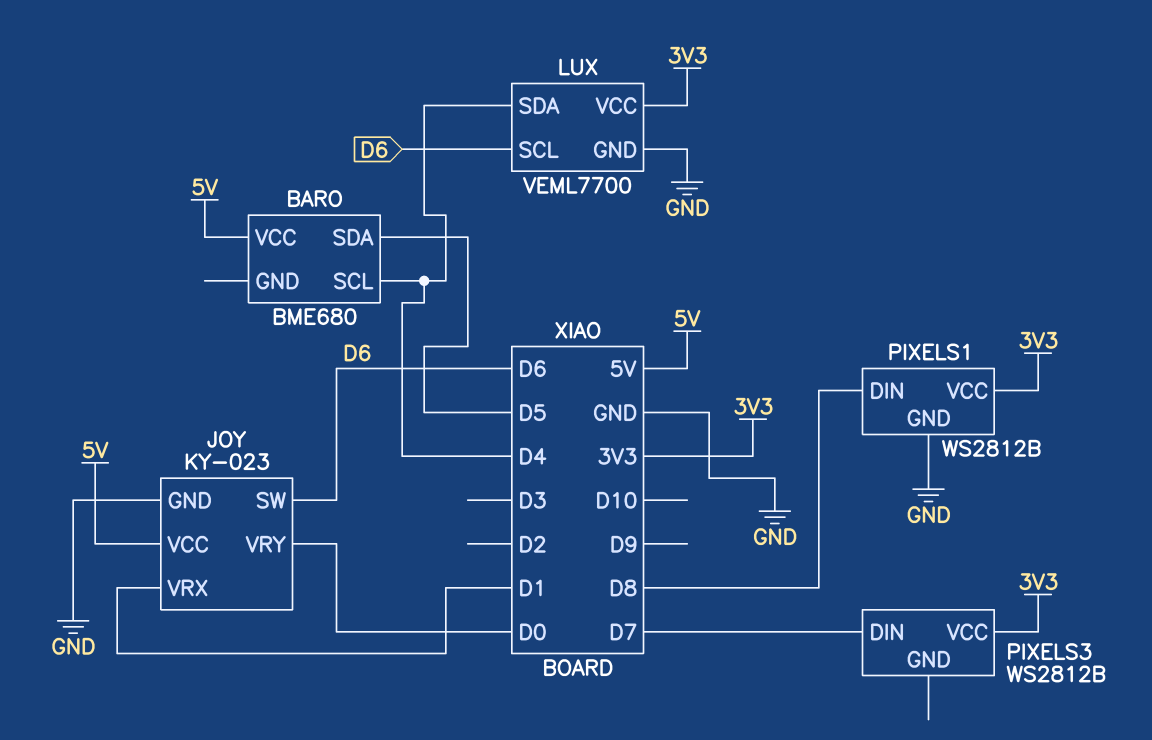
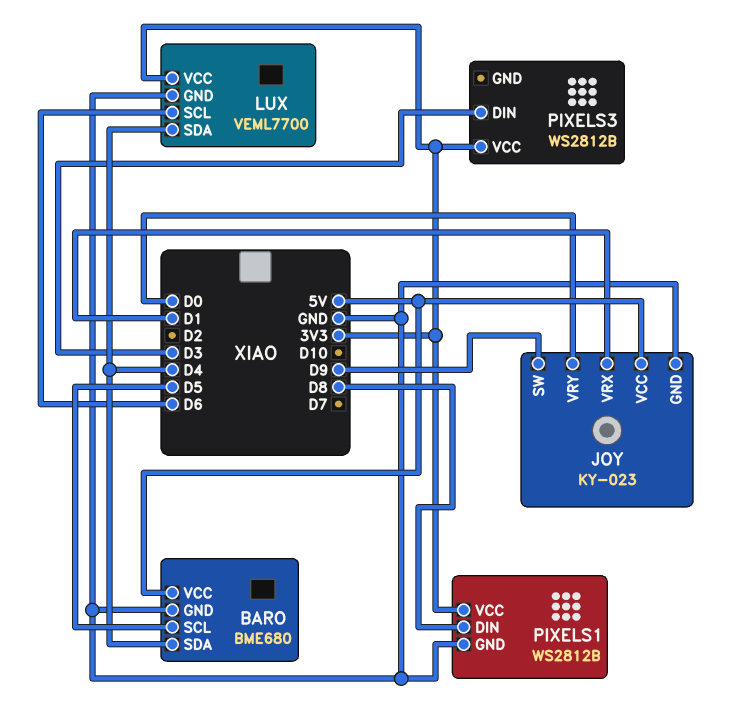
BARO pin GND: none -> GND
BARO pin SCL: D4 -> D5
BARO pin SDA: D5 -> D4
JOY pin SW: D6 -> D9
PIXELS3 pin DIN: D7 -> D3

